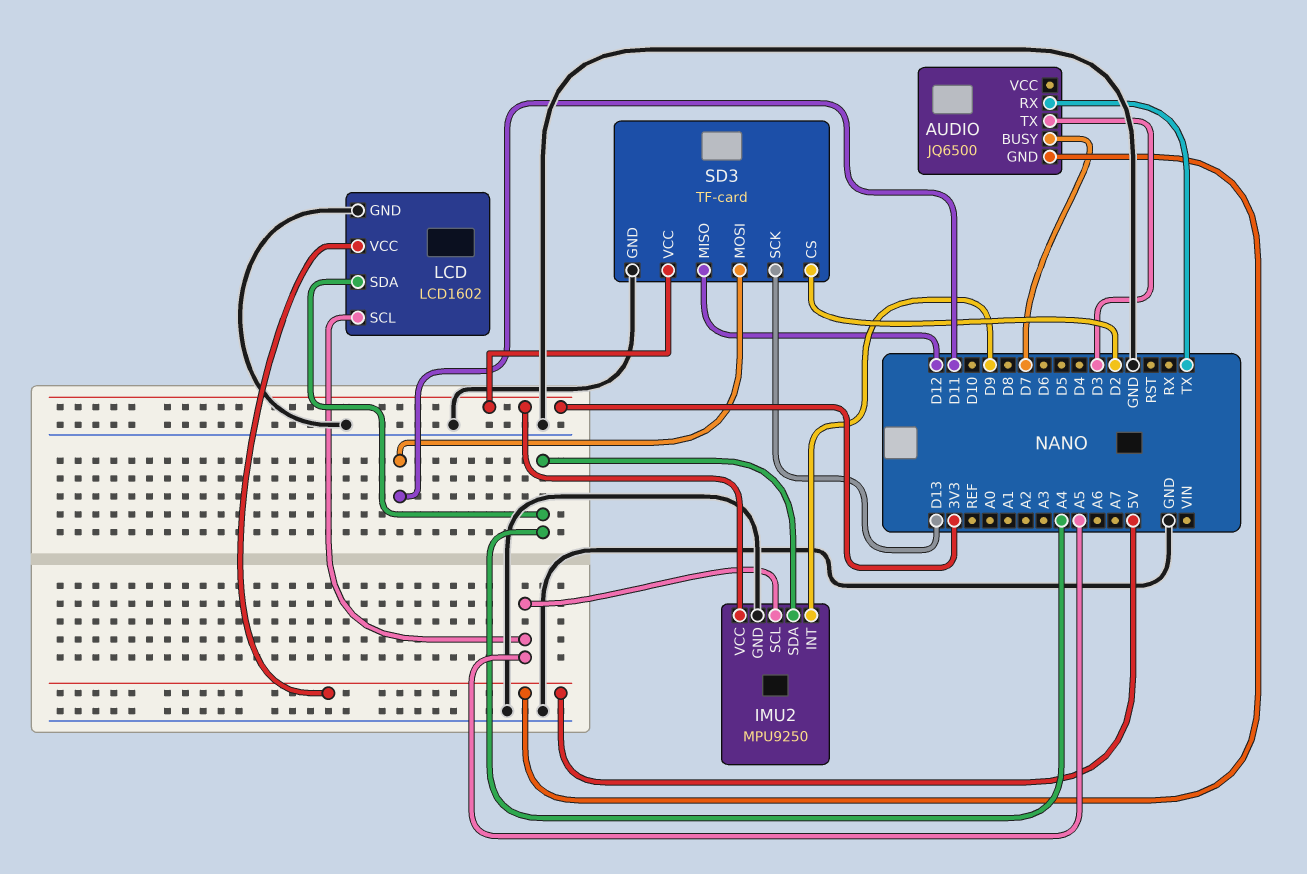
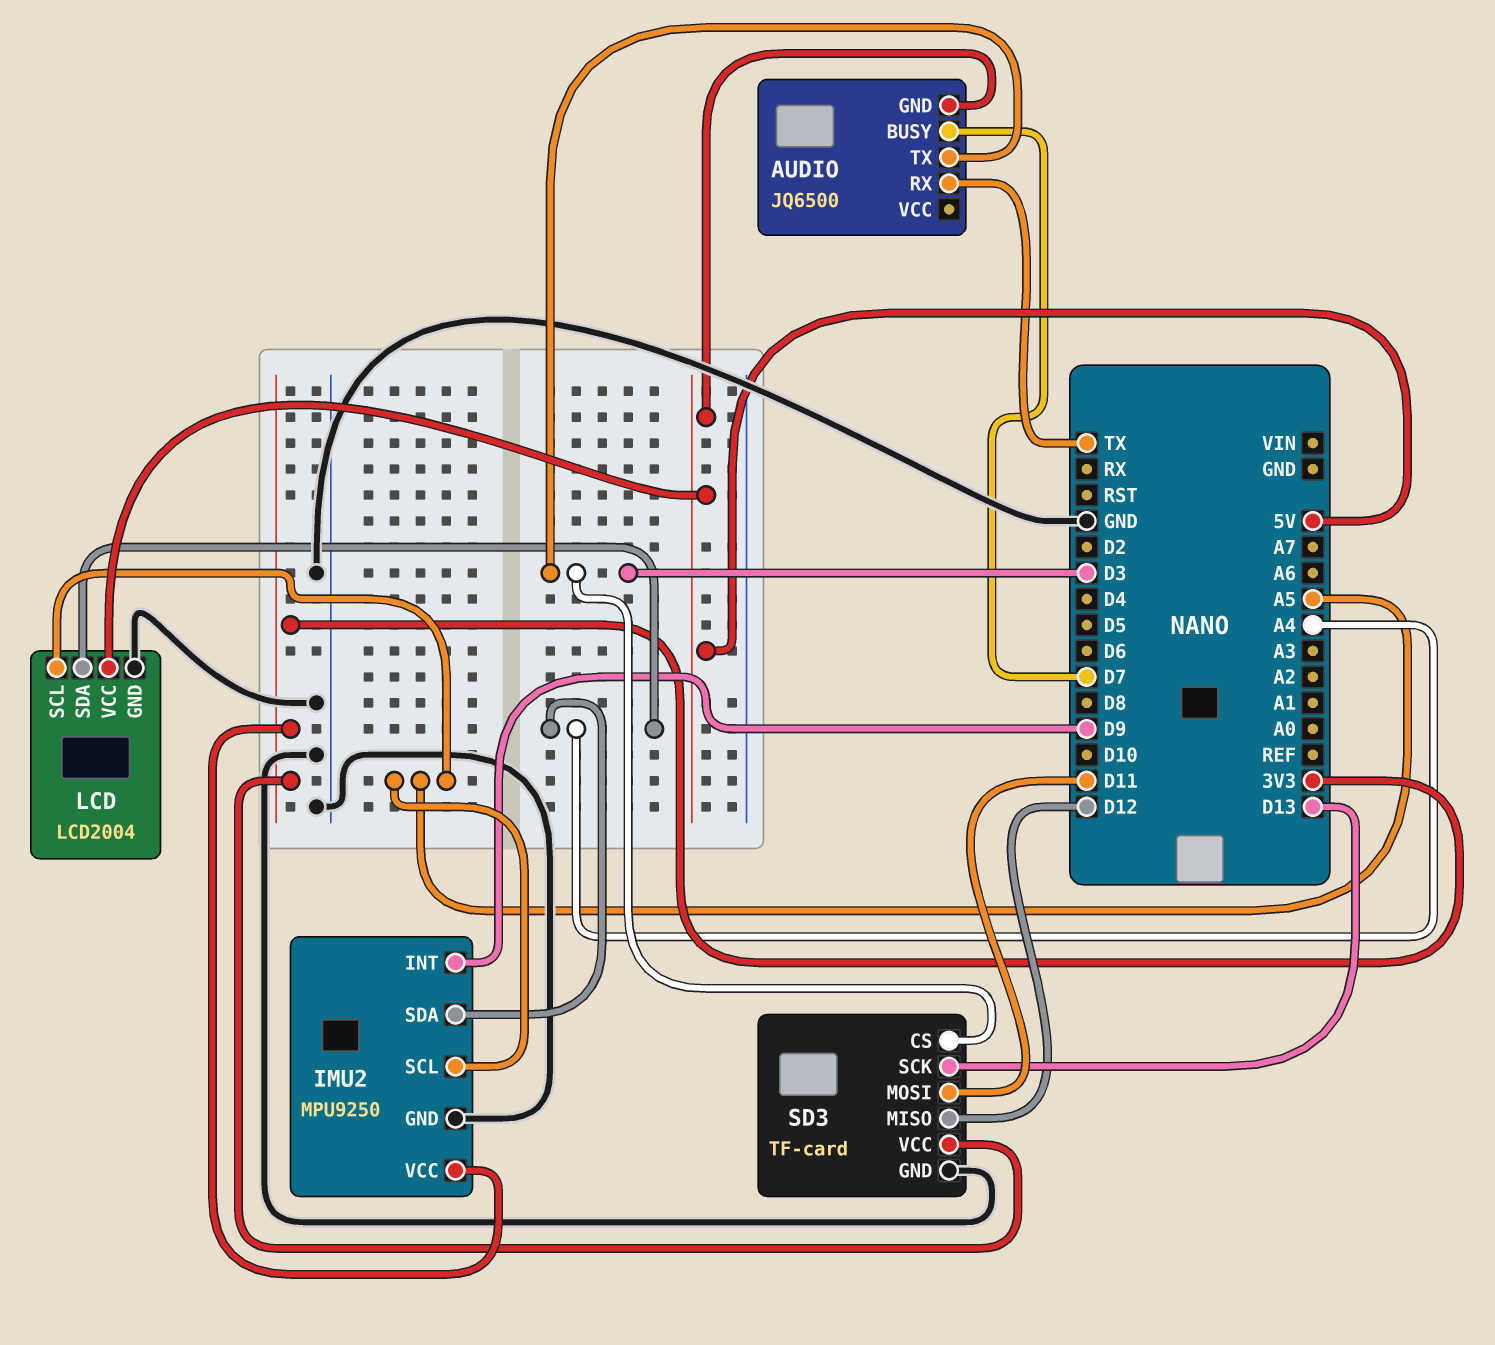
LCD: LCD1602 -> LCD2004
SD3 pin CS: D2 -> D3

